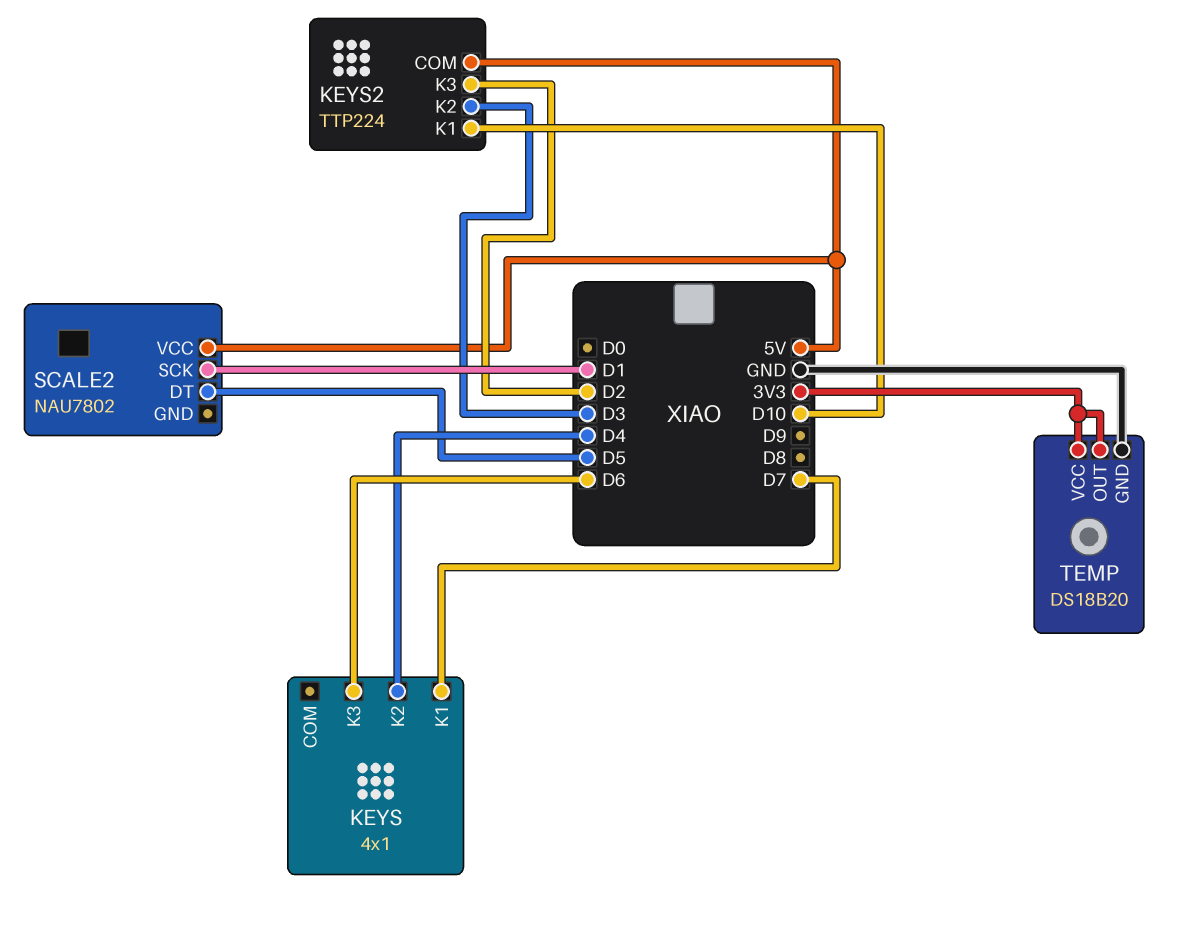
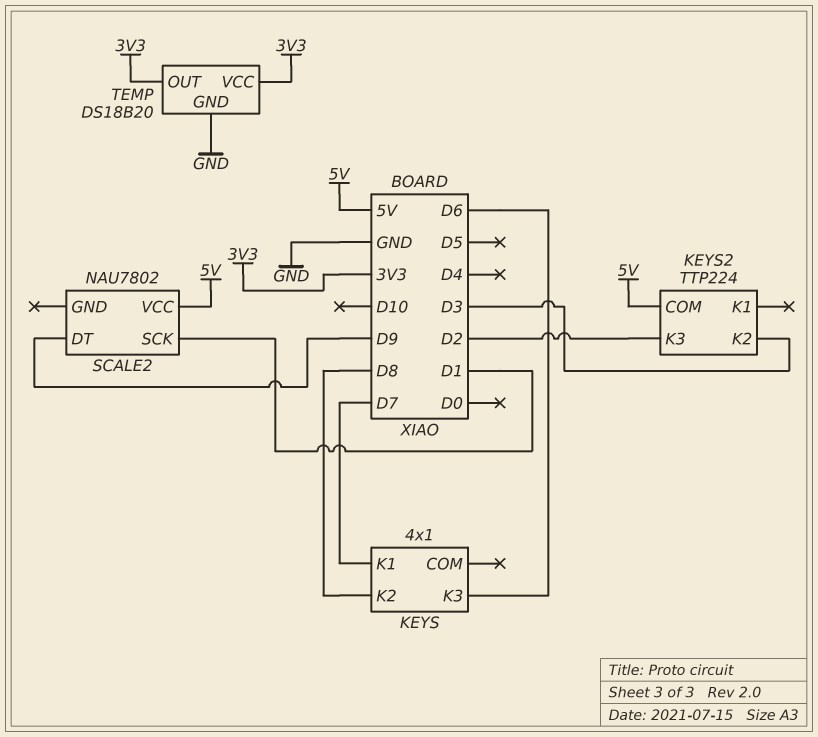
KEYS pin K2: D4 -> D8
KEYS2 pin K1: D10 -> none
SCALE2 pin DT: D5 -> D9

